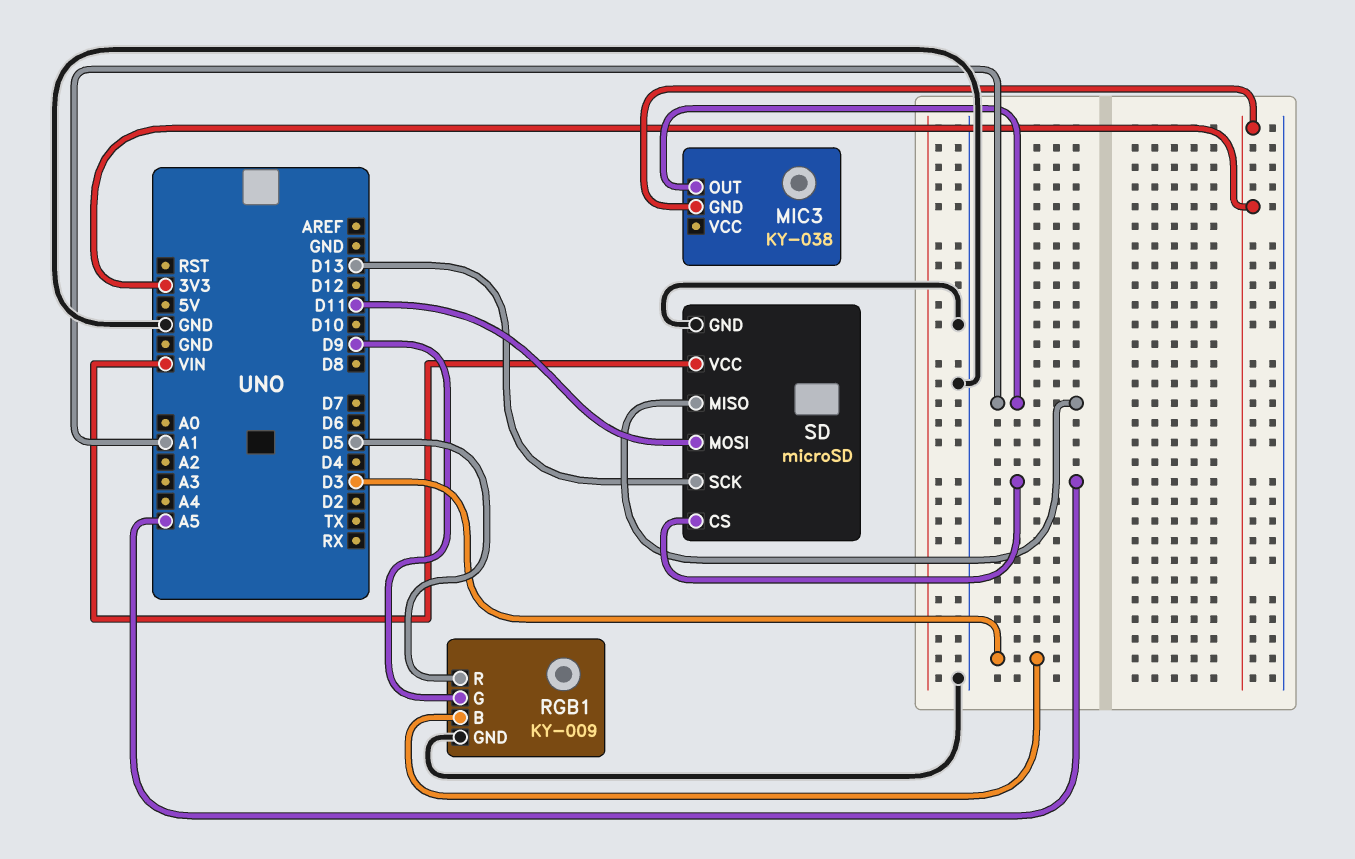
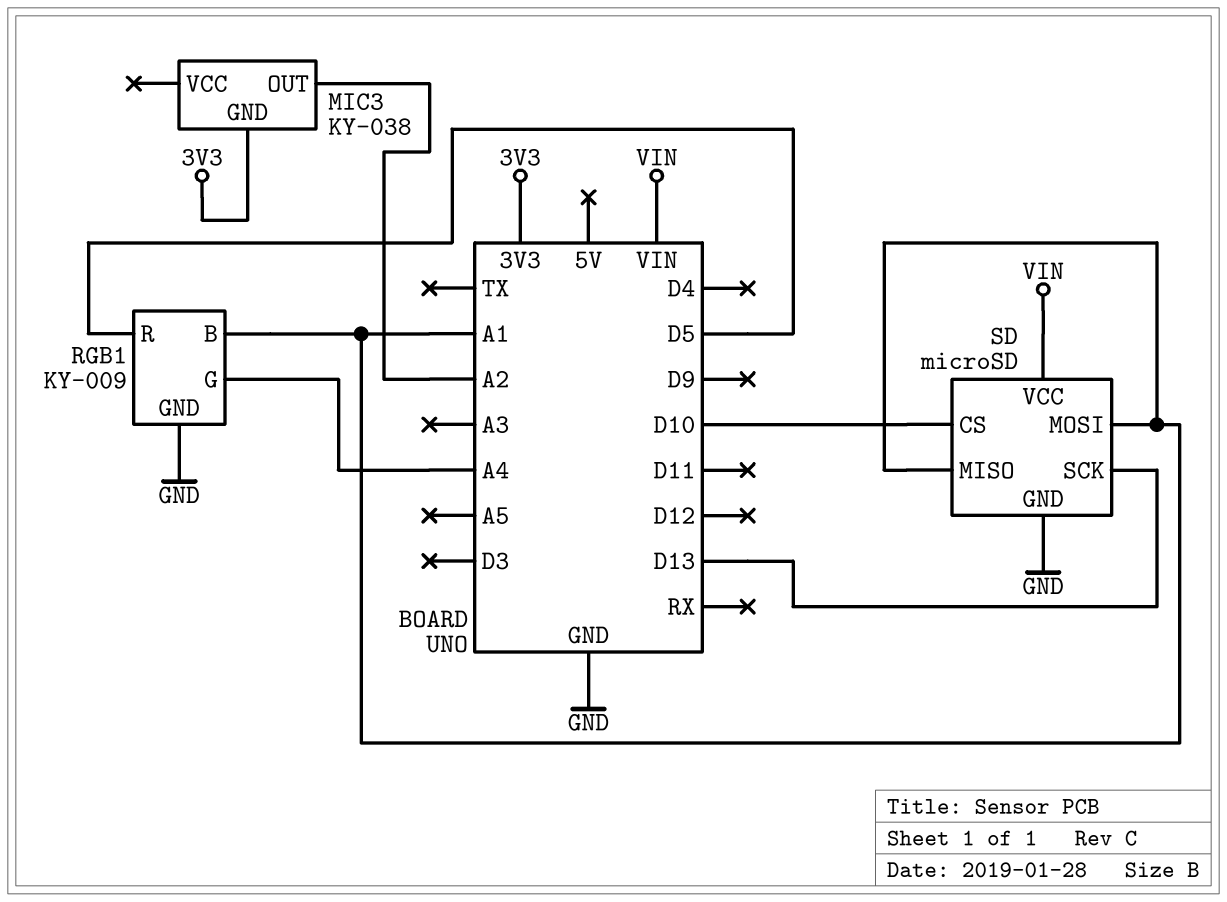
MIC3 pin OUT: A1 -> A2
RGB1 pin B: D3 -> A1
RGB1 pin G: D9 -> A4
SD pin CS: A5 -> D10
SD pin MOSI: D11 -> A1

